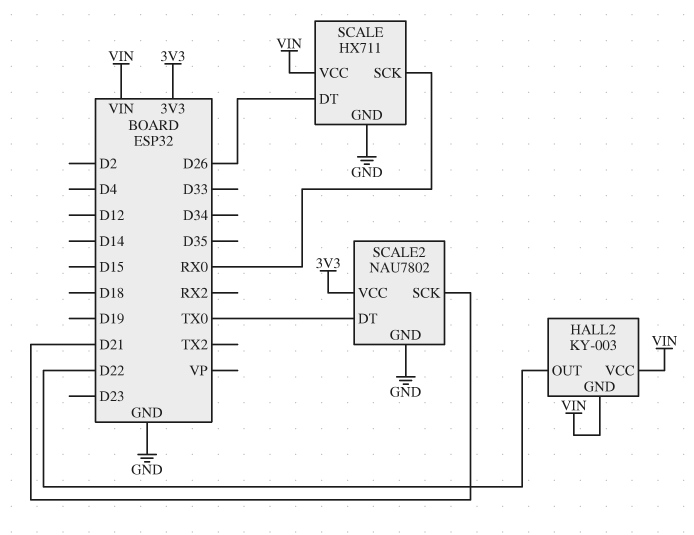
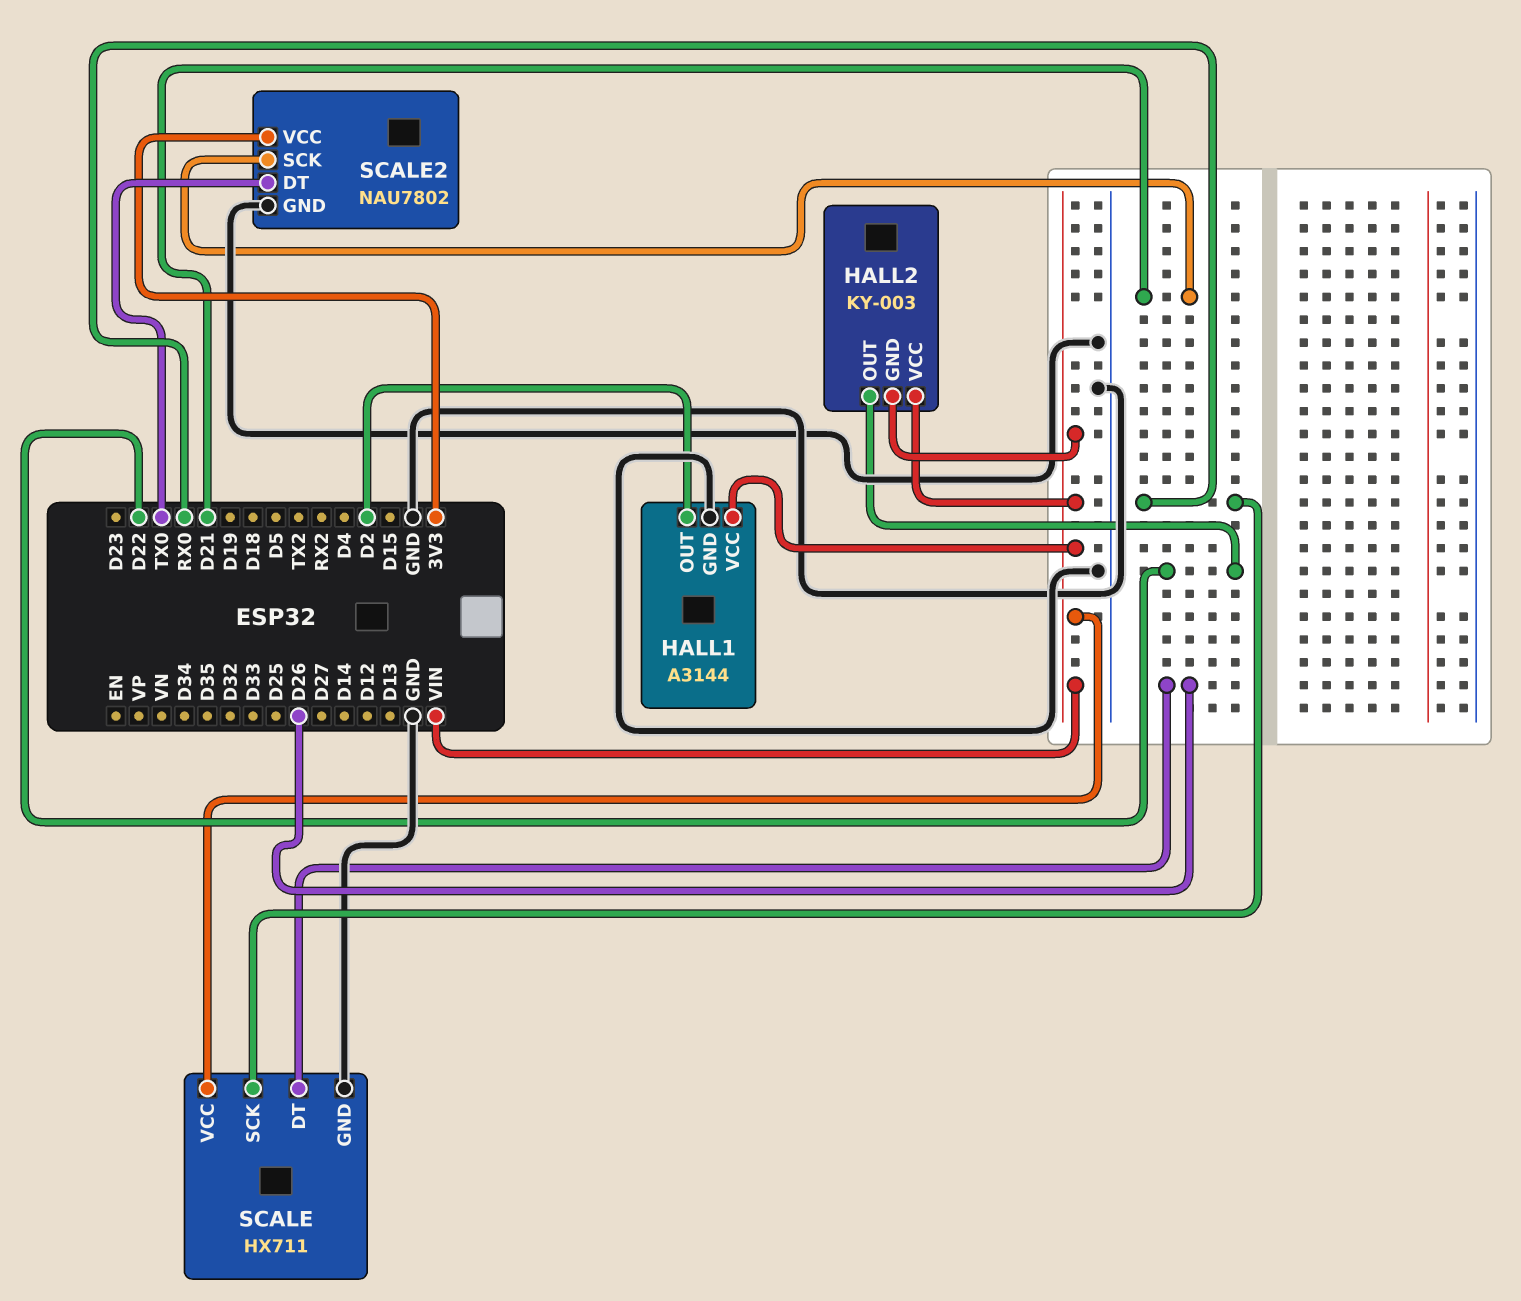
HALL1: none -> A3144
HALL1 pin GND: none -> GND
HALL1 pin OUT: none -> D2
HALL1 pin VCC: none -> VIN

